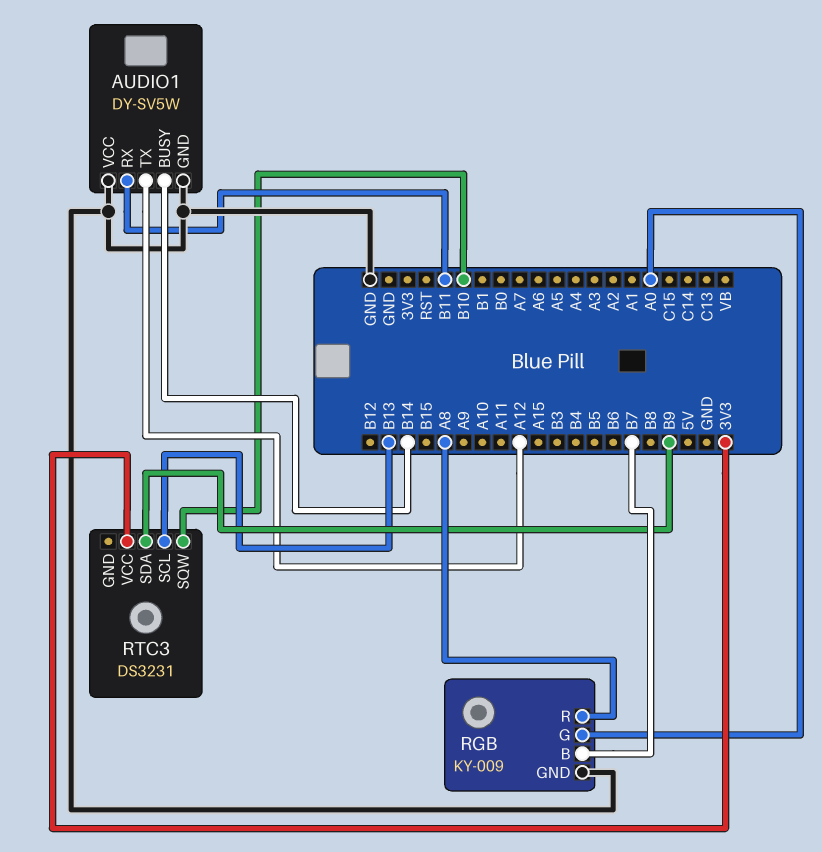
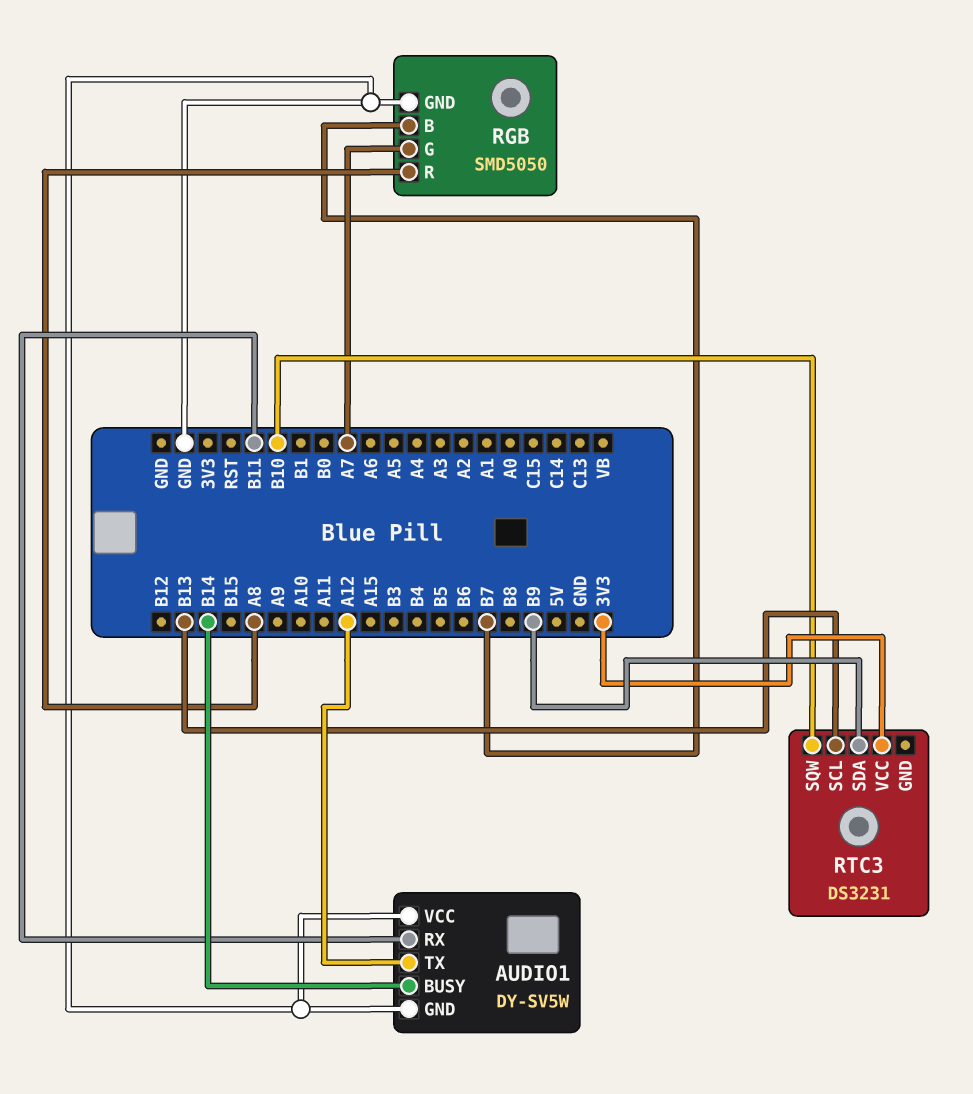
RGB: KY-009 -> SMD5050
RGB pin G: A0 -> A7

